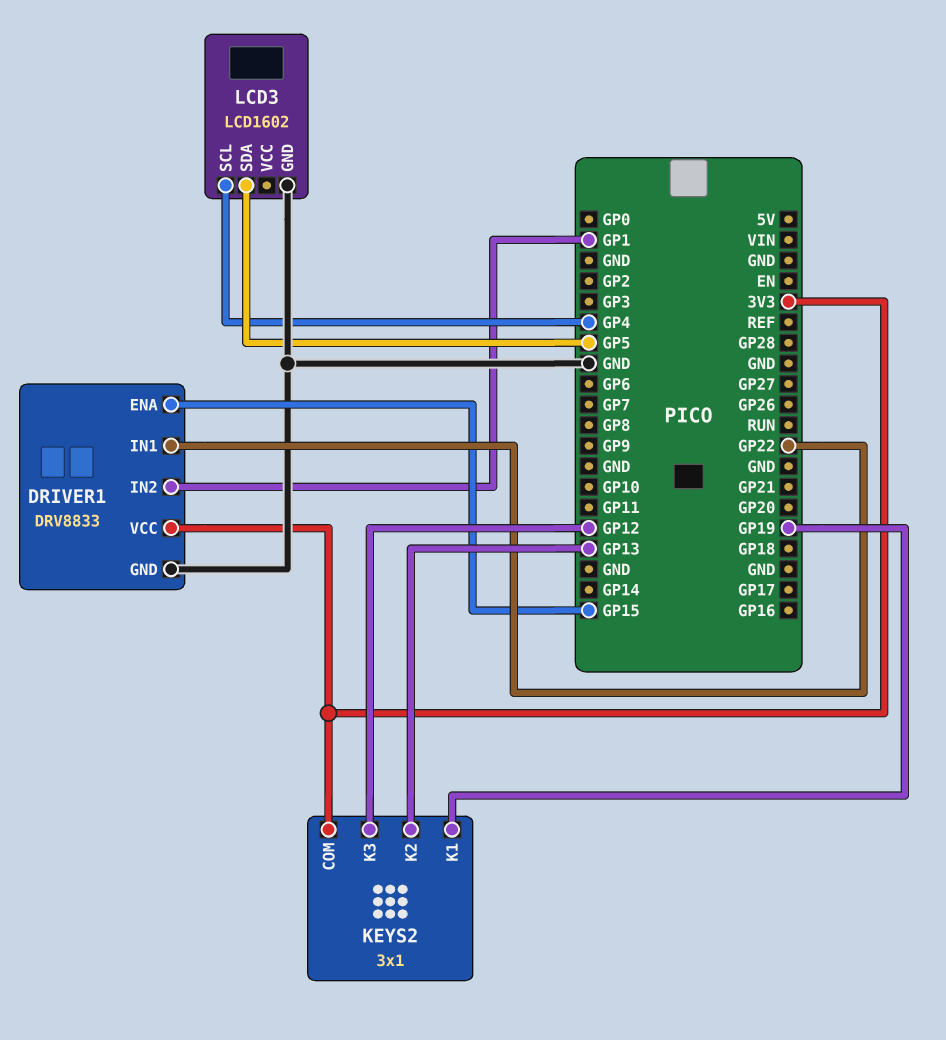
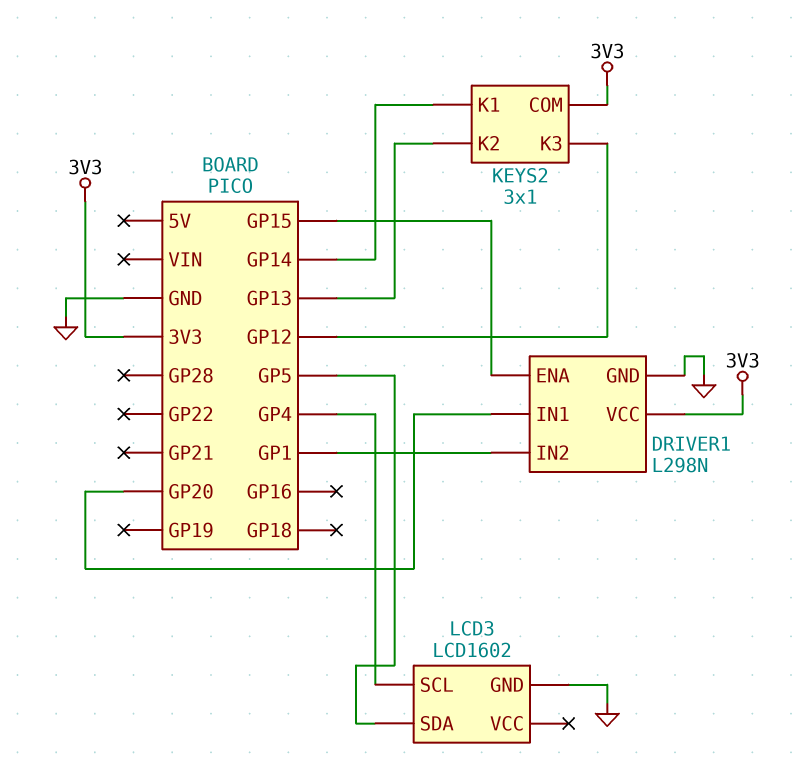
DRIVER1: DRV8833 -> L298N
DRIVER1 pin IN1: GP22 -> GP20
KEYS2 pin K1: GP19 -> GP14

